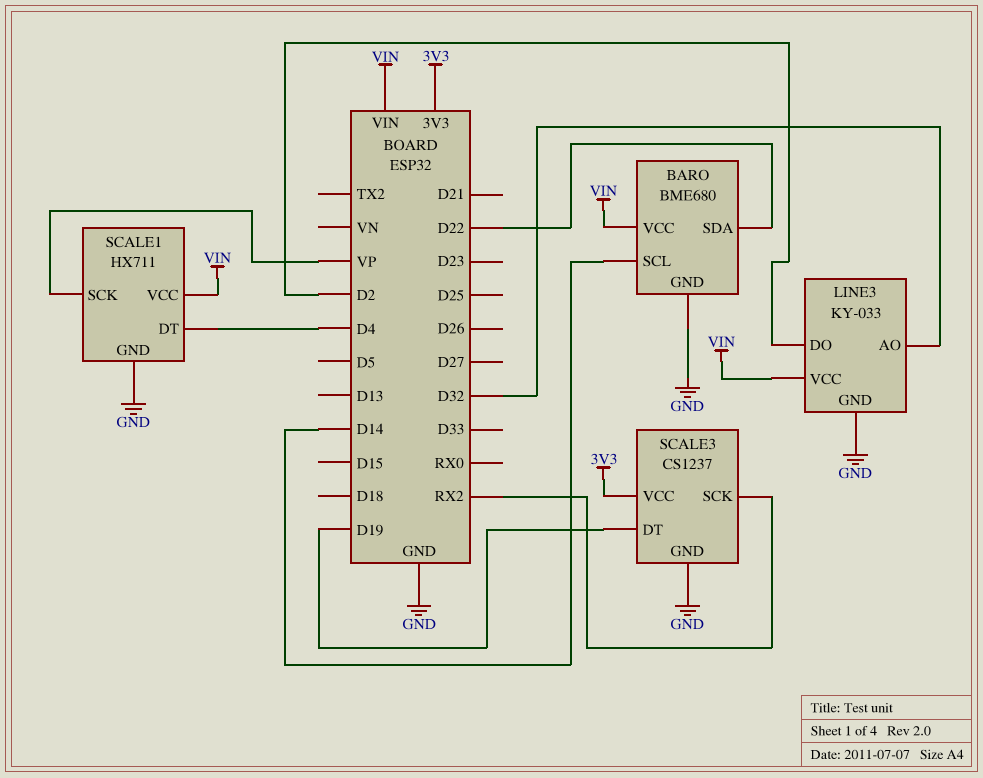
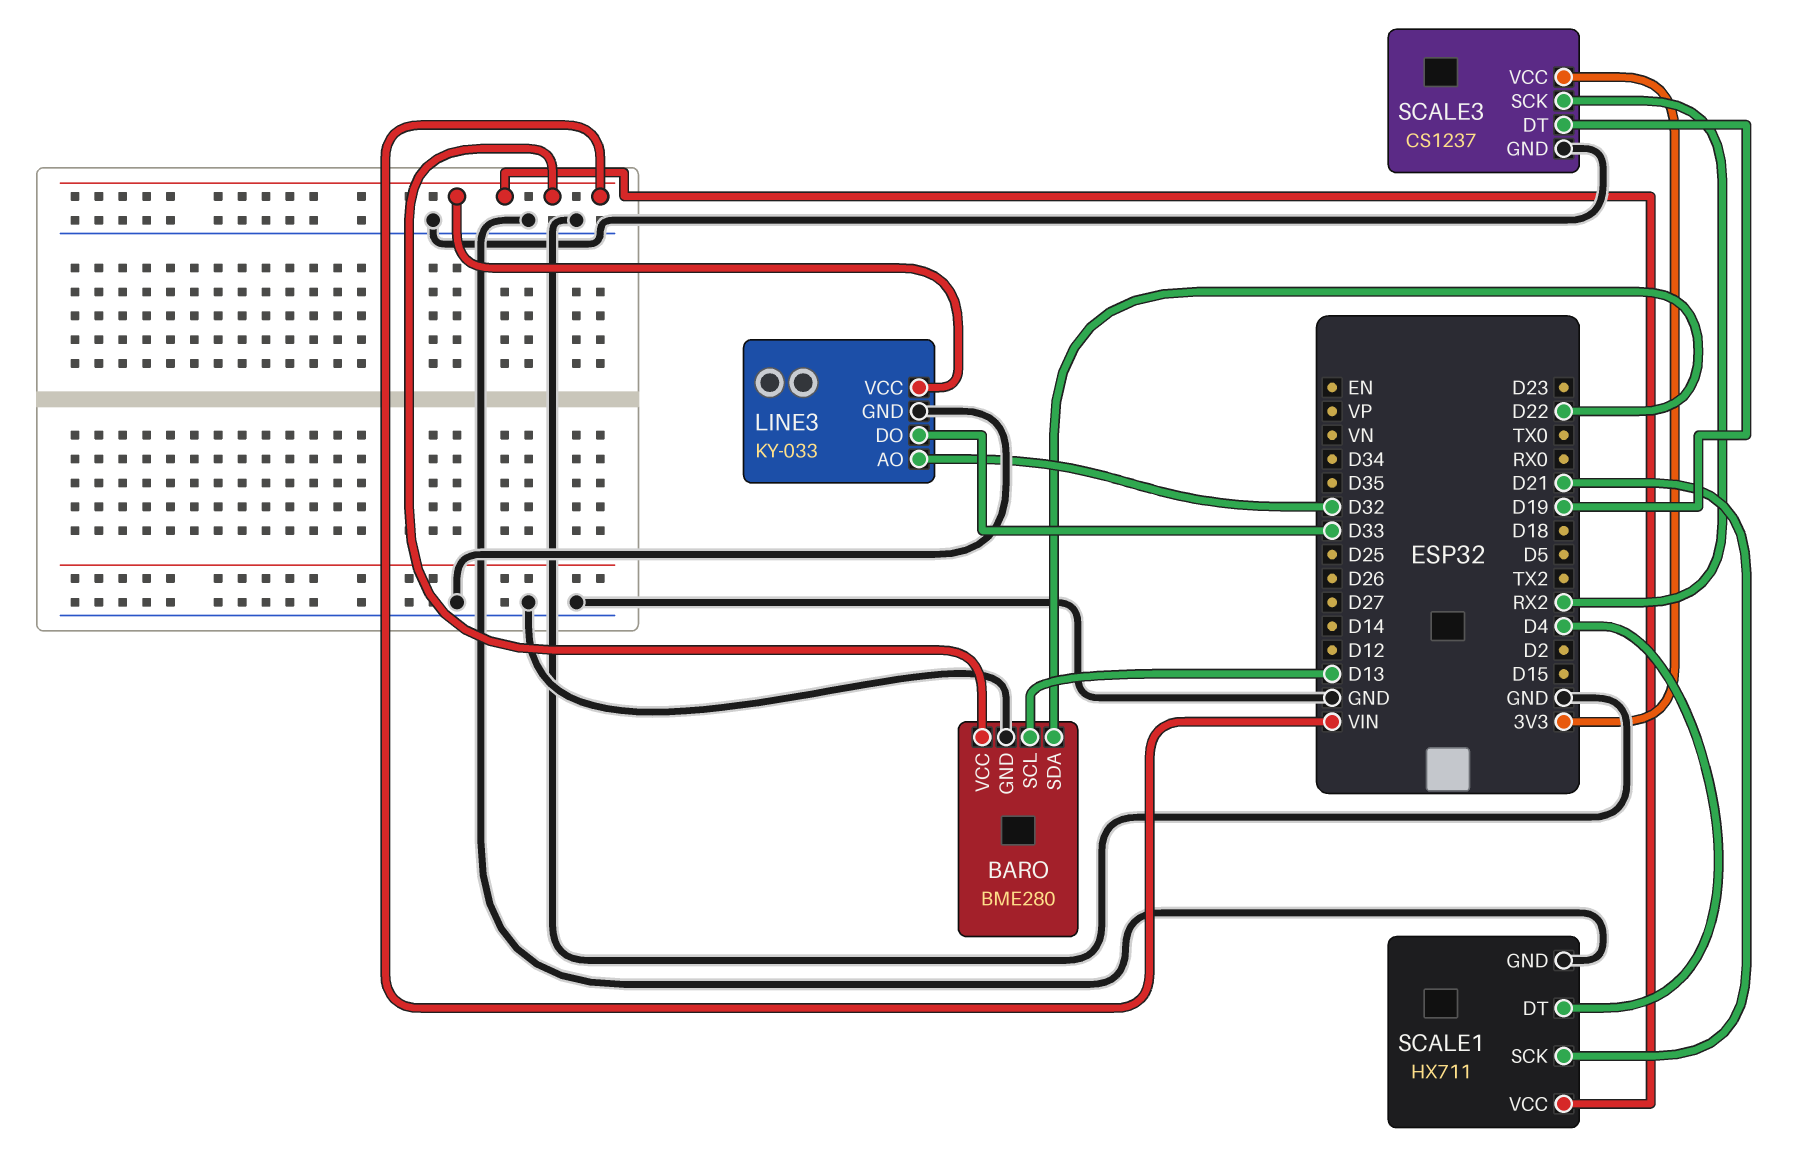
BARO: BME680 -> BME280
BARO pin SCL: D14 -> D13
LINE3 pin DO: D2 -> D33
SCALE1 pin SCK: VP -> D21

